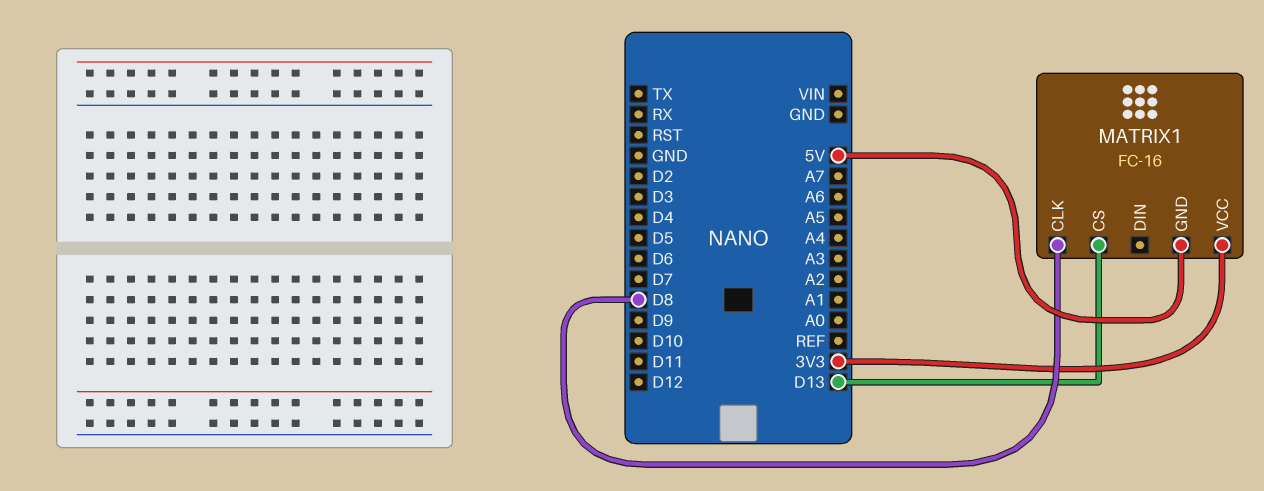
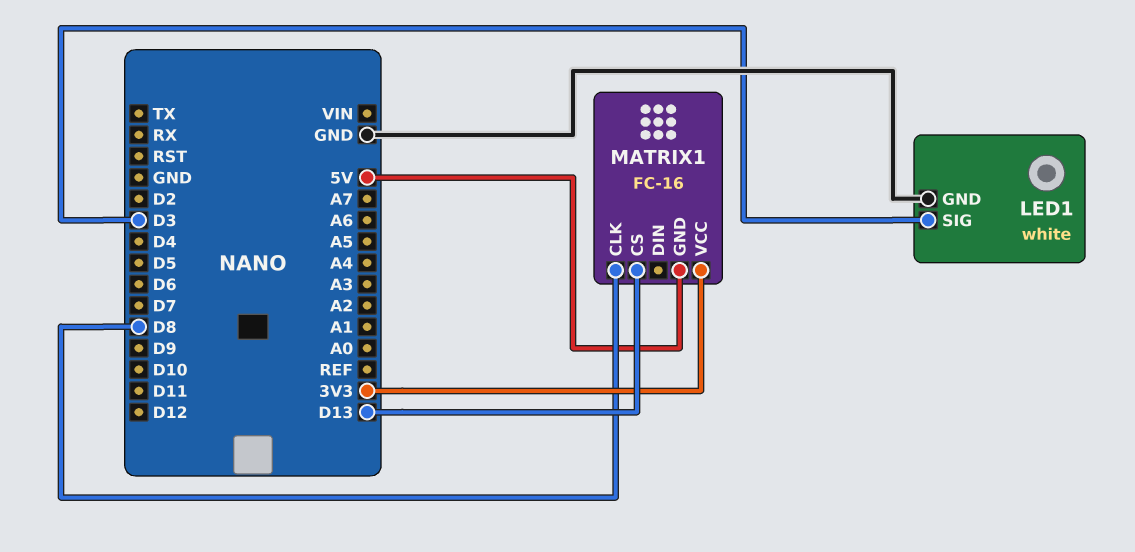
LED1: none -> white
LED1 pin GND: none -> GND
LED1 pin SIG: none -> D3

